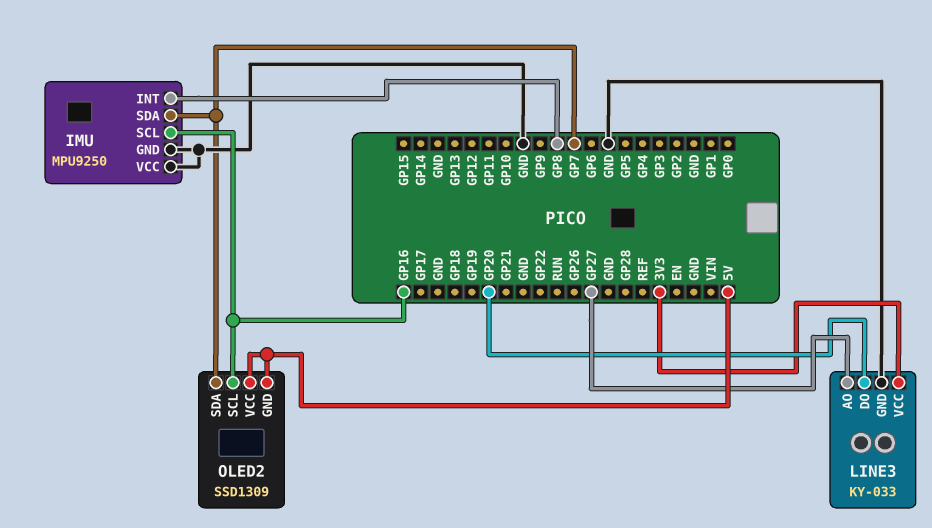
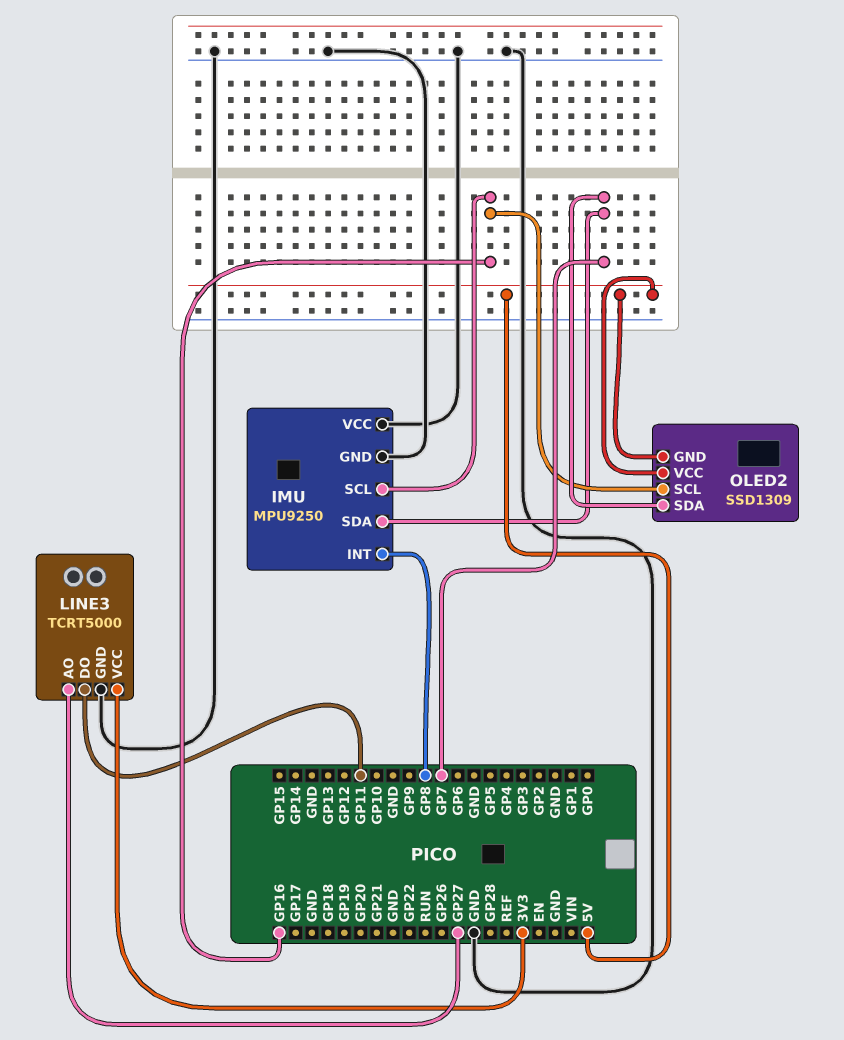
LINE3: KY-033 -> TCRT5000
LINE3 pin DO: GP20 -> GP11

